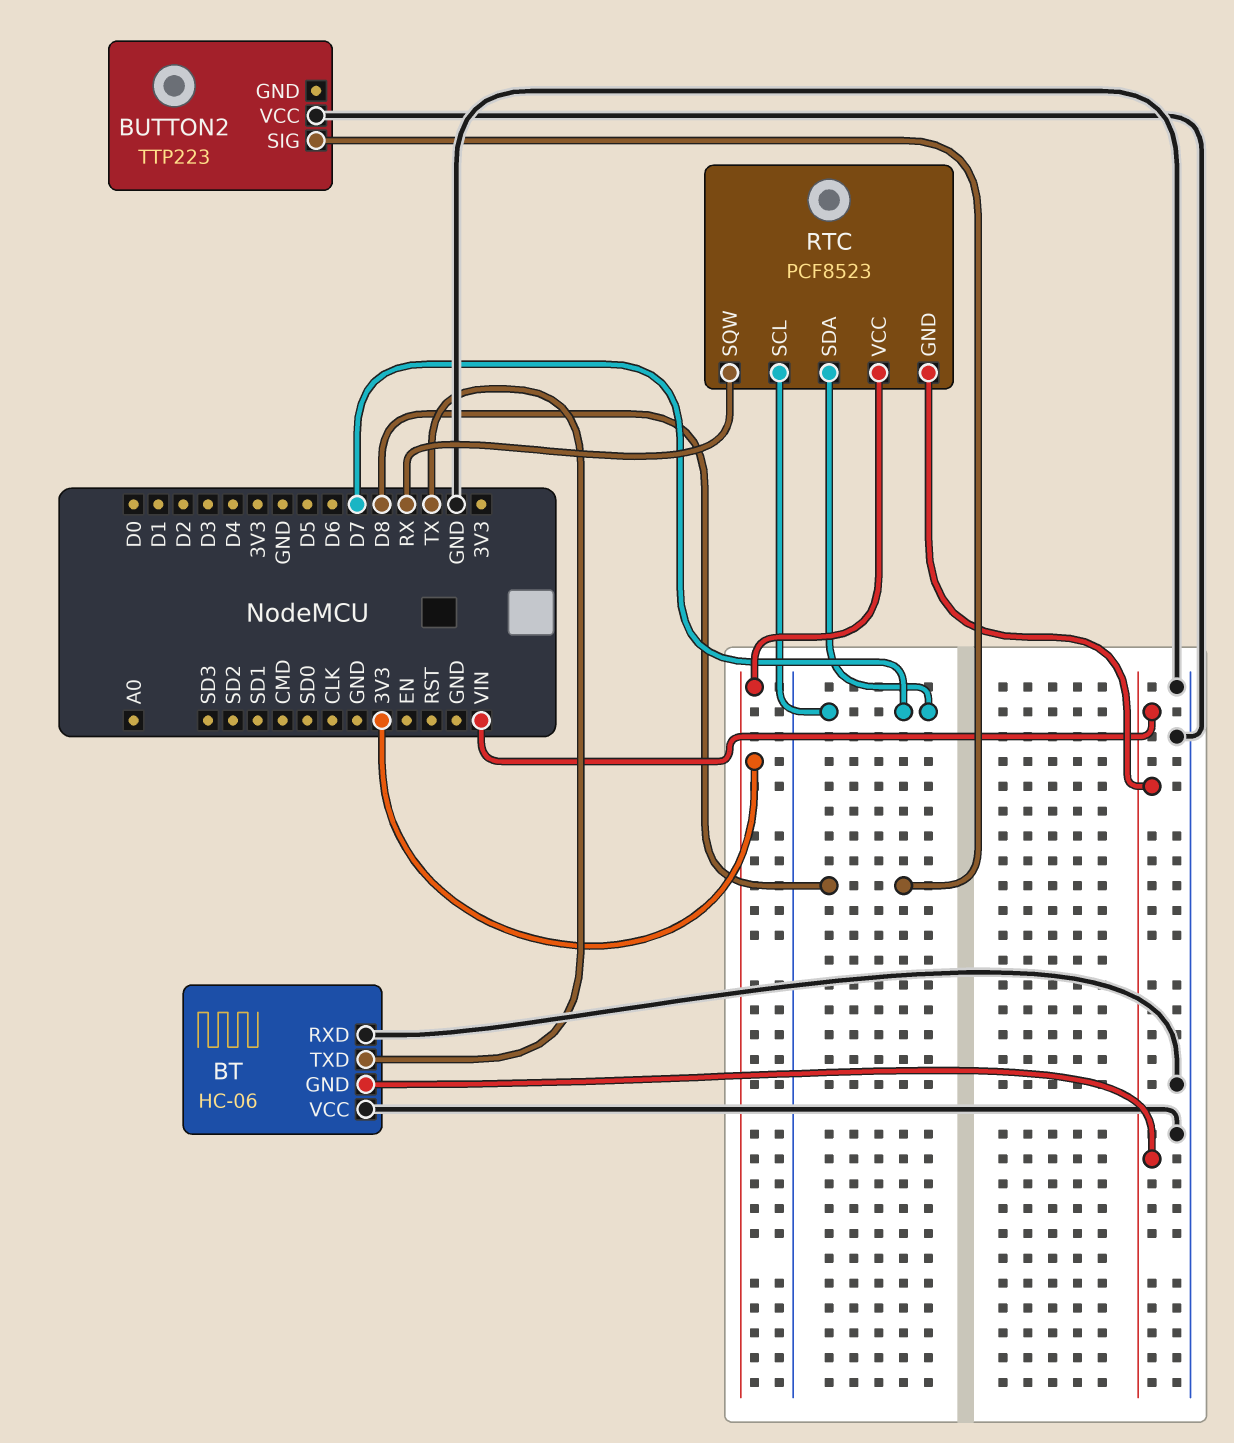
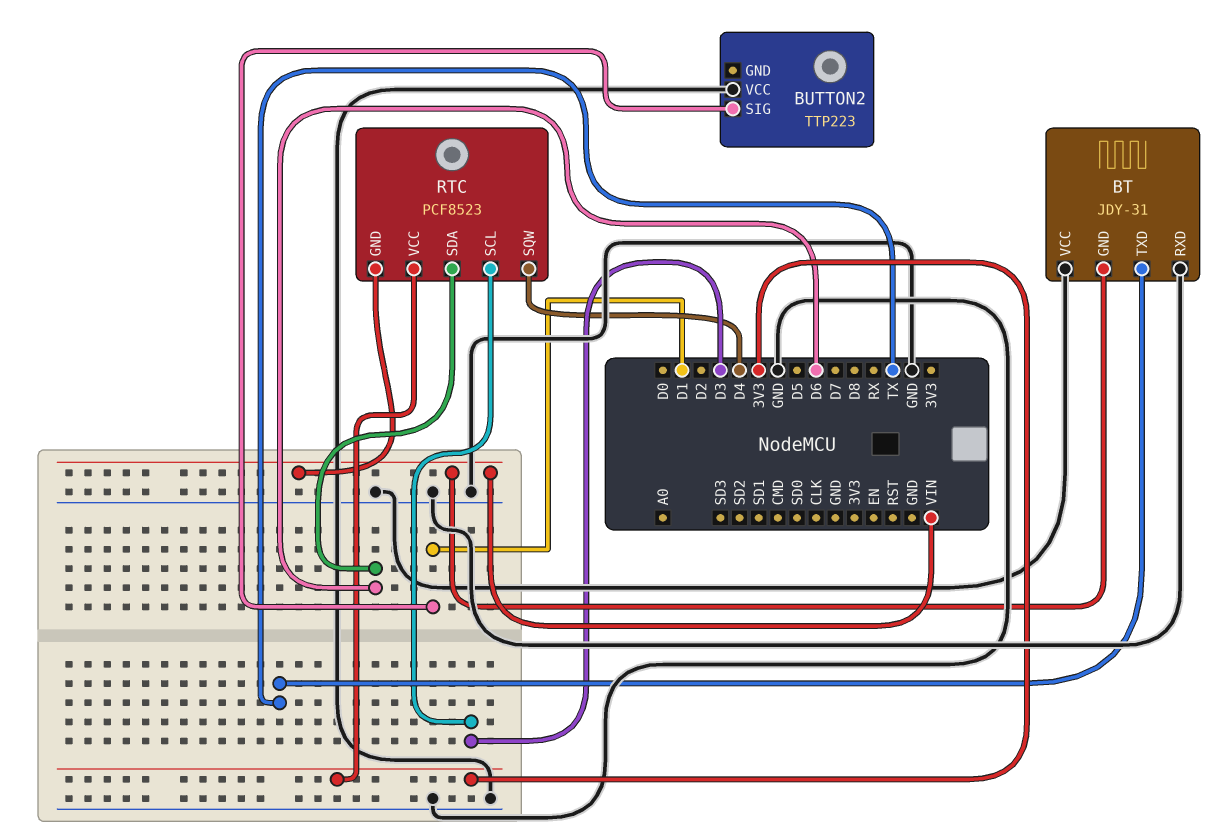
BT: HC-06 -> JDY-31
BUTTON2 pin SIG: D8 -> D1
RTC pin SCL: D7 -> D3
RTC pin SDA: D7 -> D6
RTC pin SQW: RX -> D4

